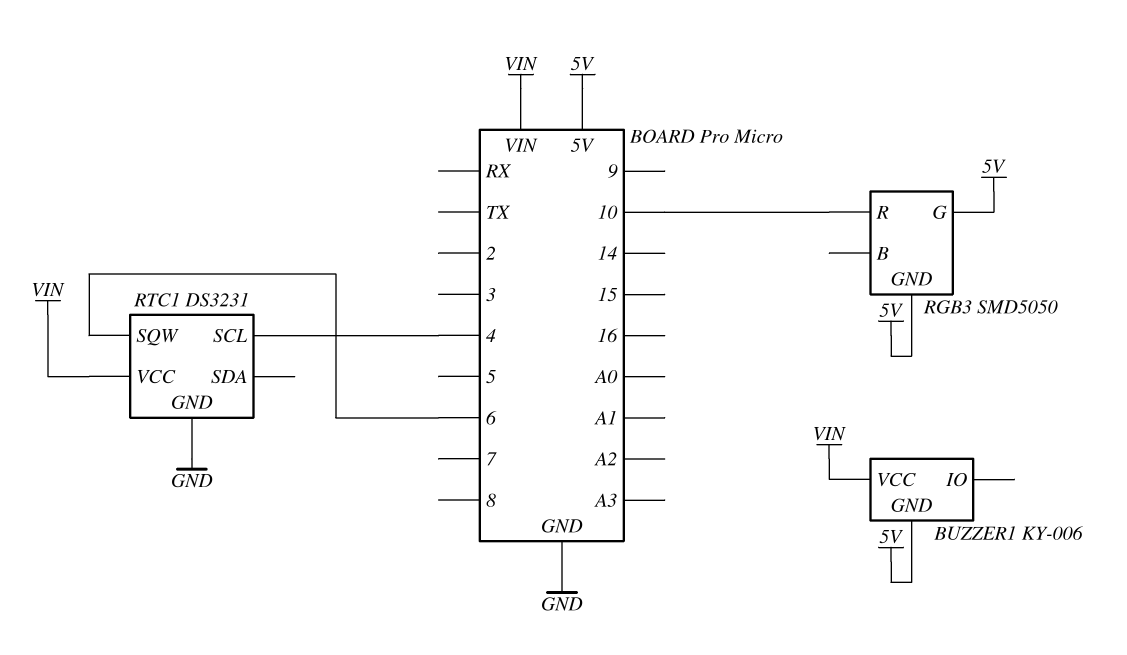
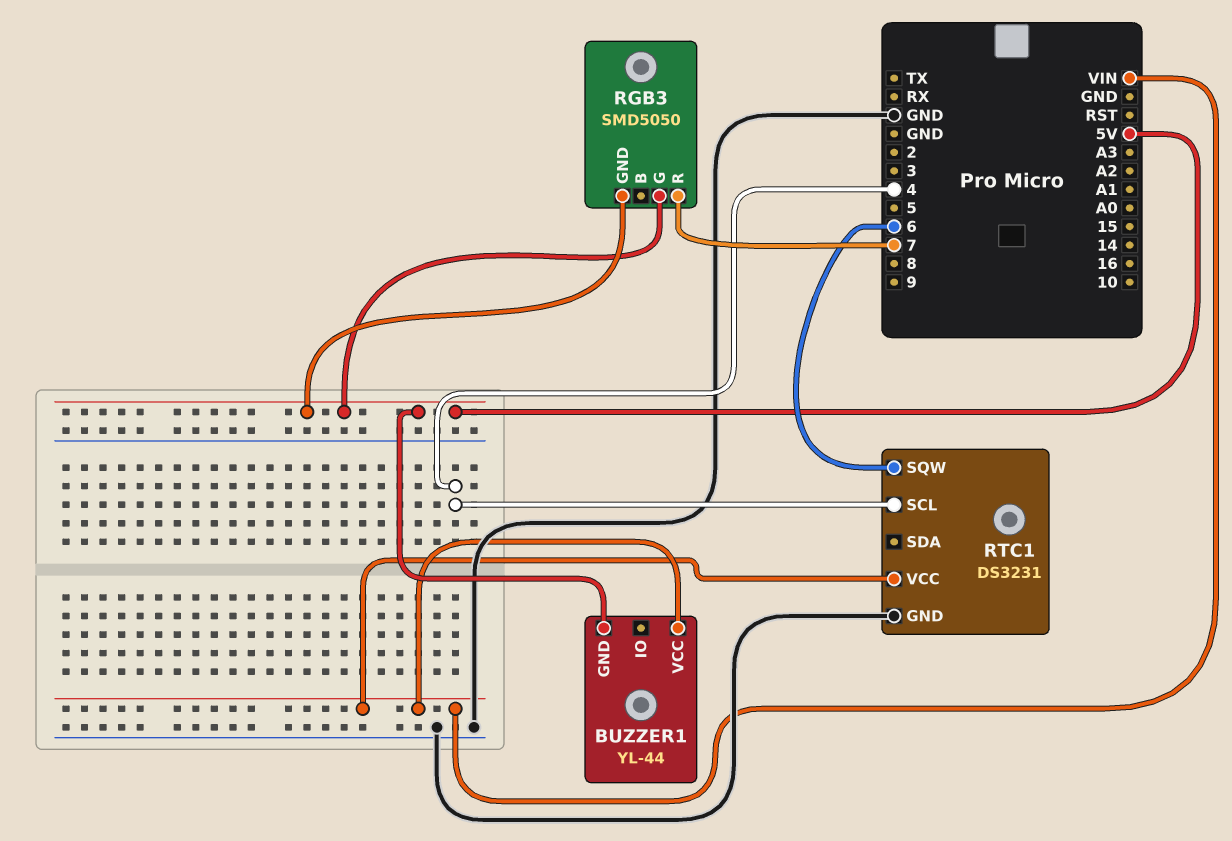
BUZZER1: KY-006 -> YL-44
RGB3 pin R: 10 -> 7

